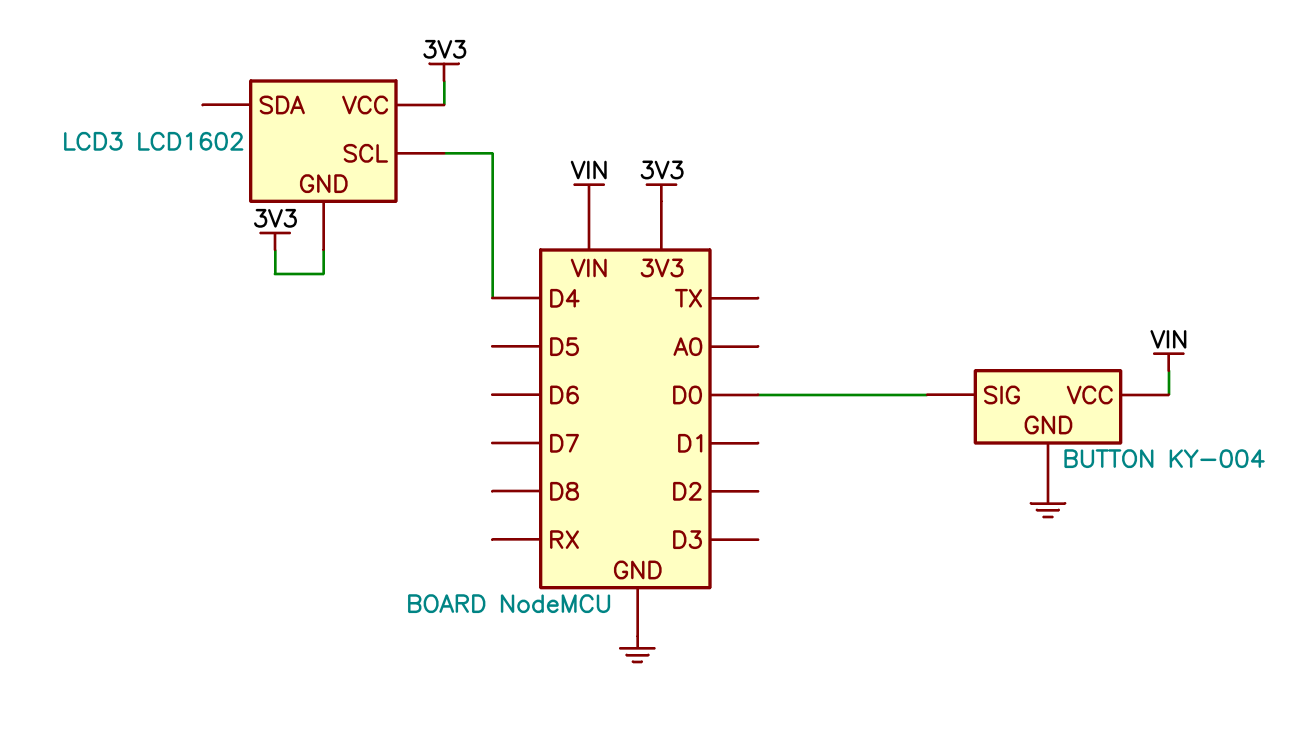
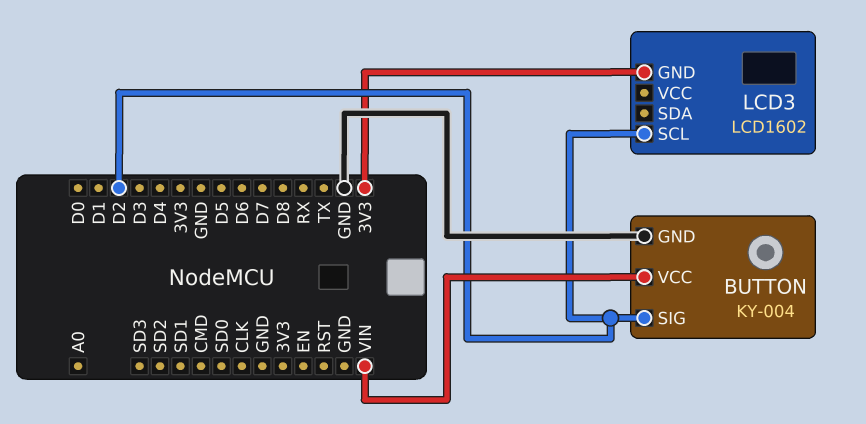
BUTTON pin SIG: D0 -> D2
LCD3 pin SCL: D4 -> D2
LCD3 pin VCC: 3V3 -> none

